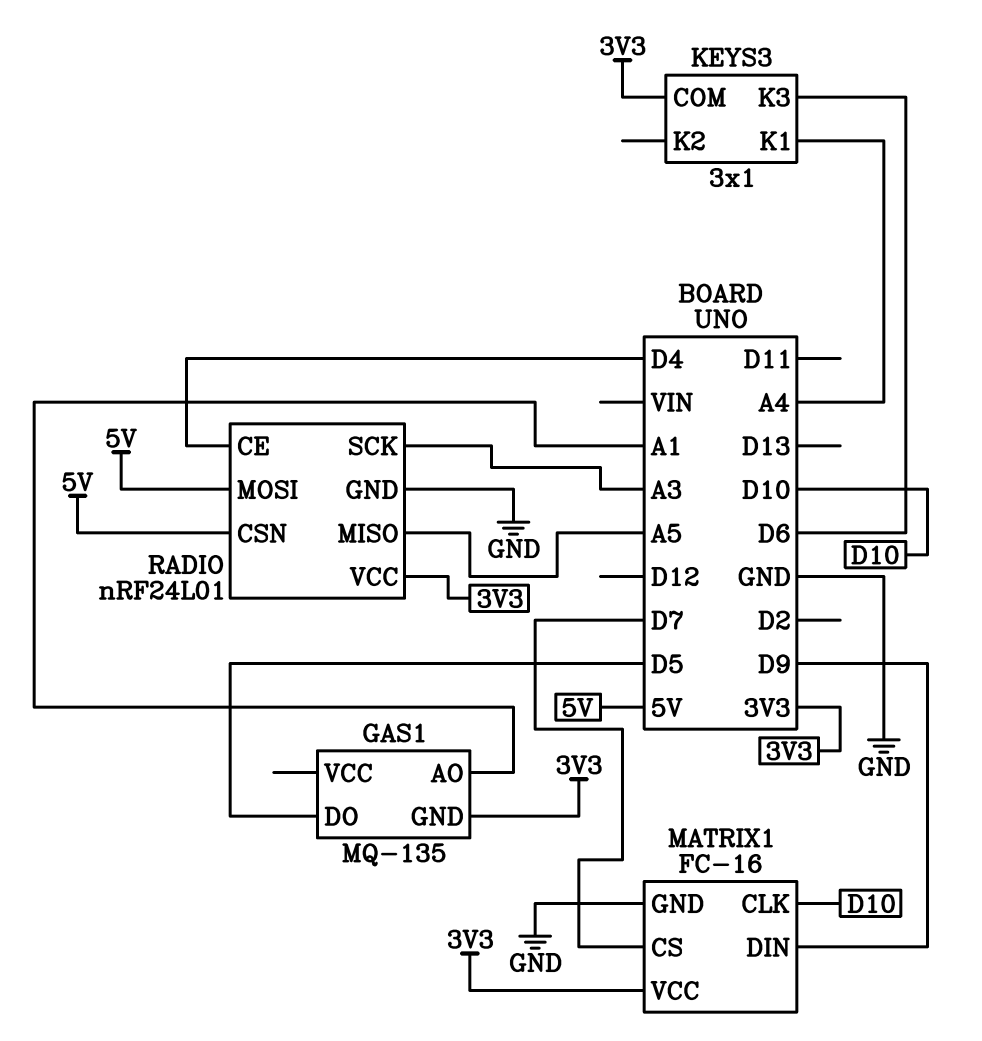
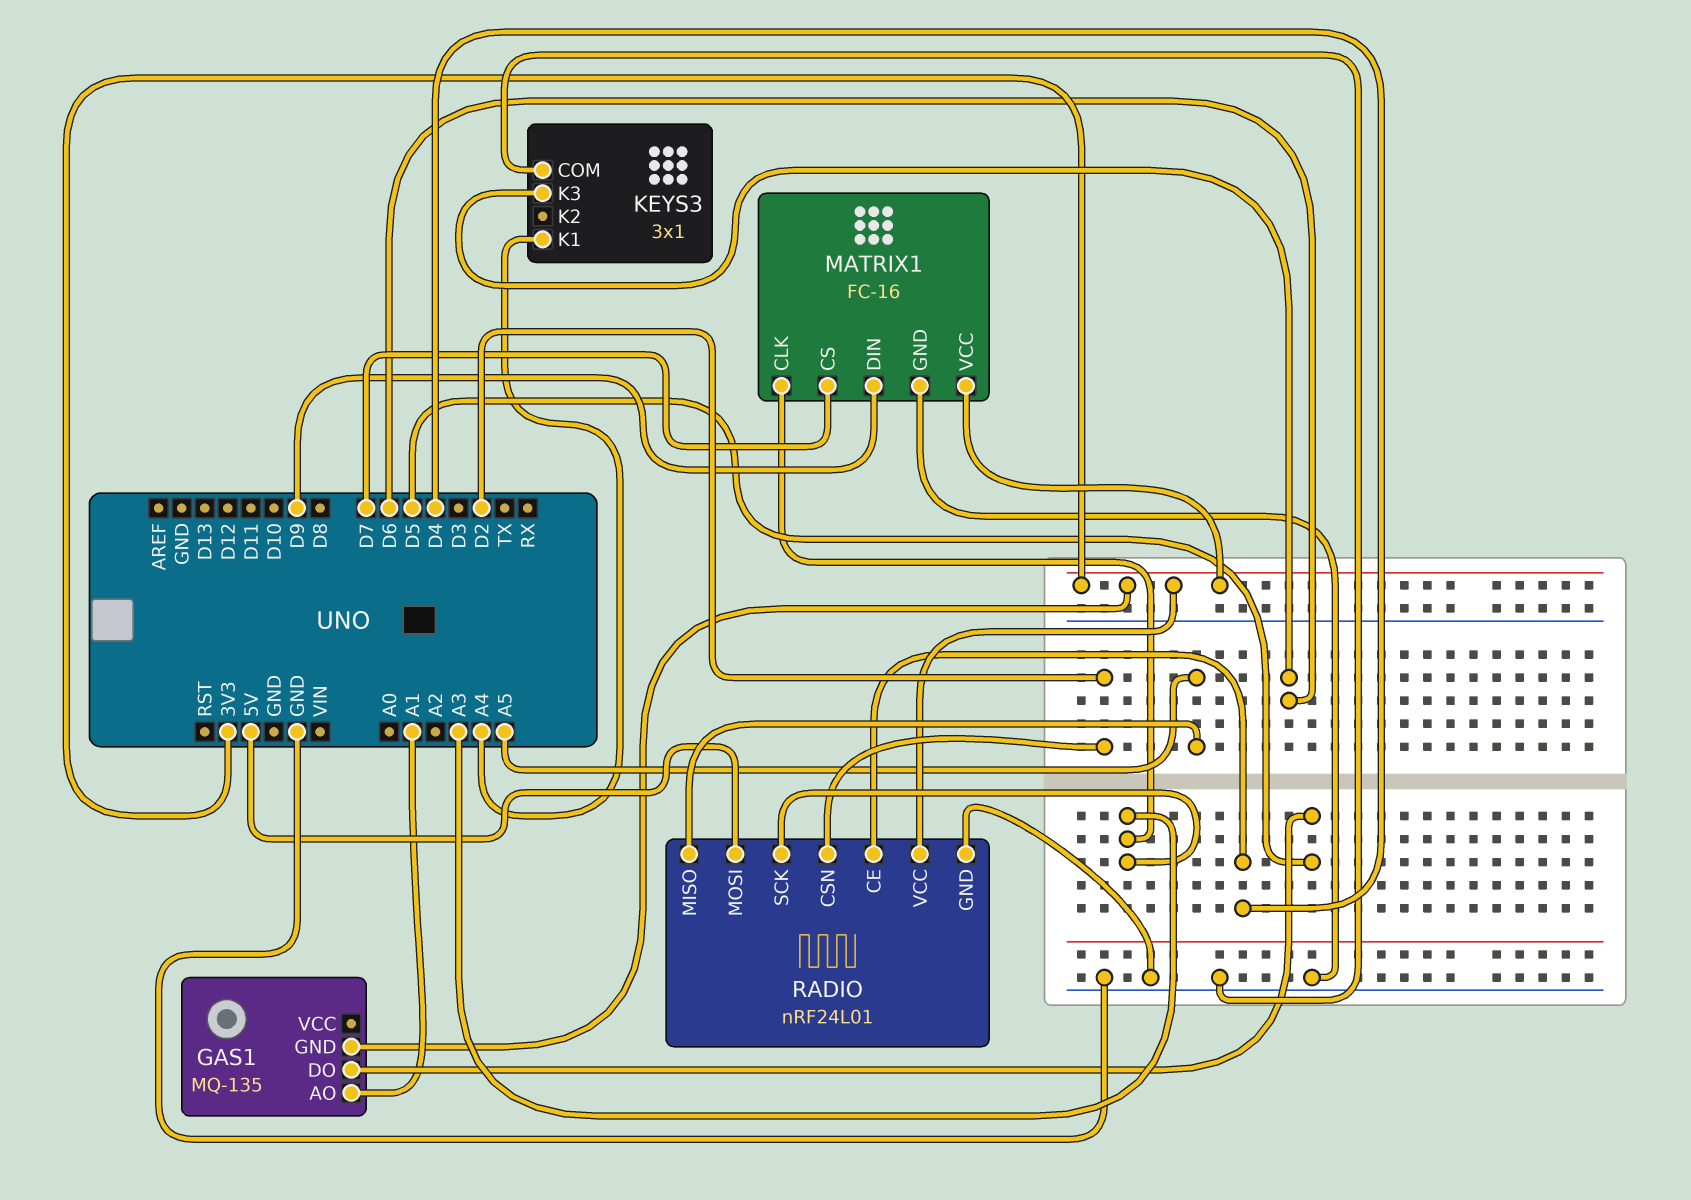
KEYS3 pin COM: 3V3 -> GND
MATRIX1 pin CLK: D10 -> A3
RADIO pin CSN: 5V -> D2

